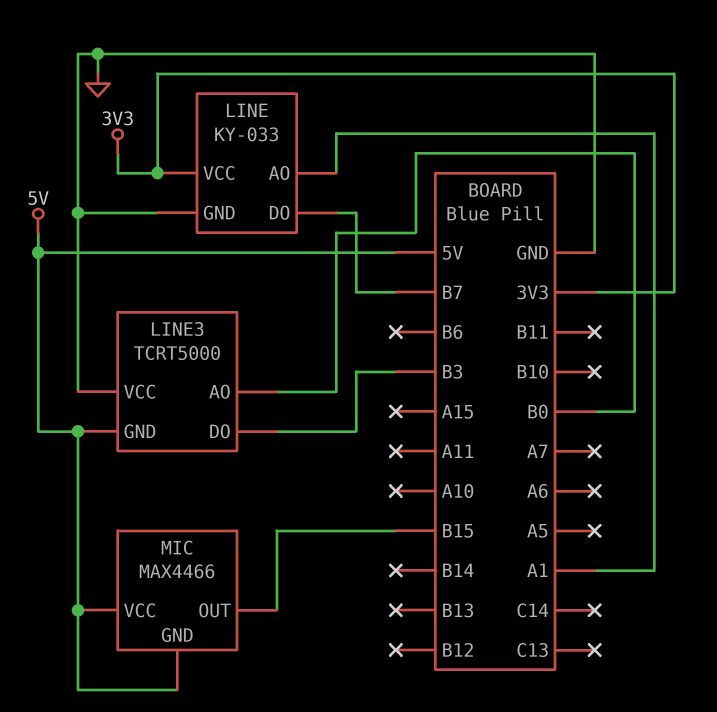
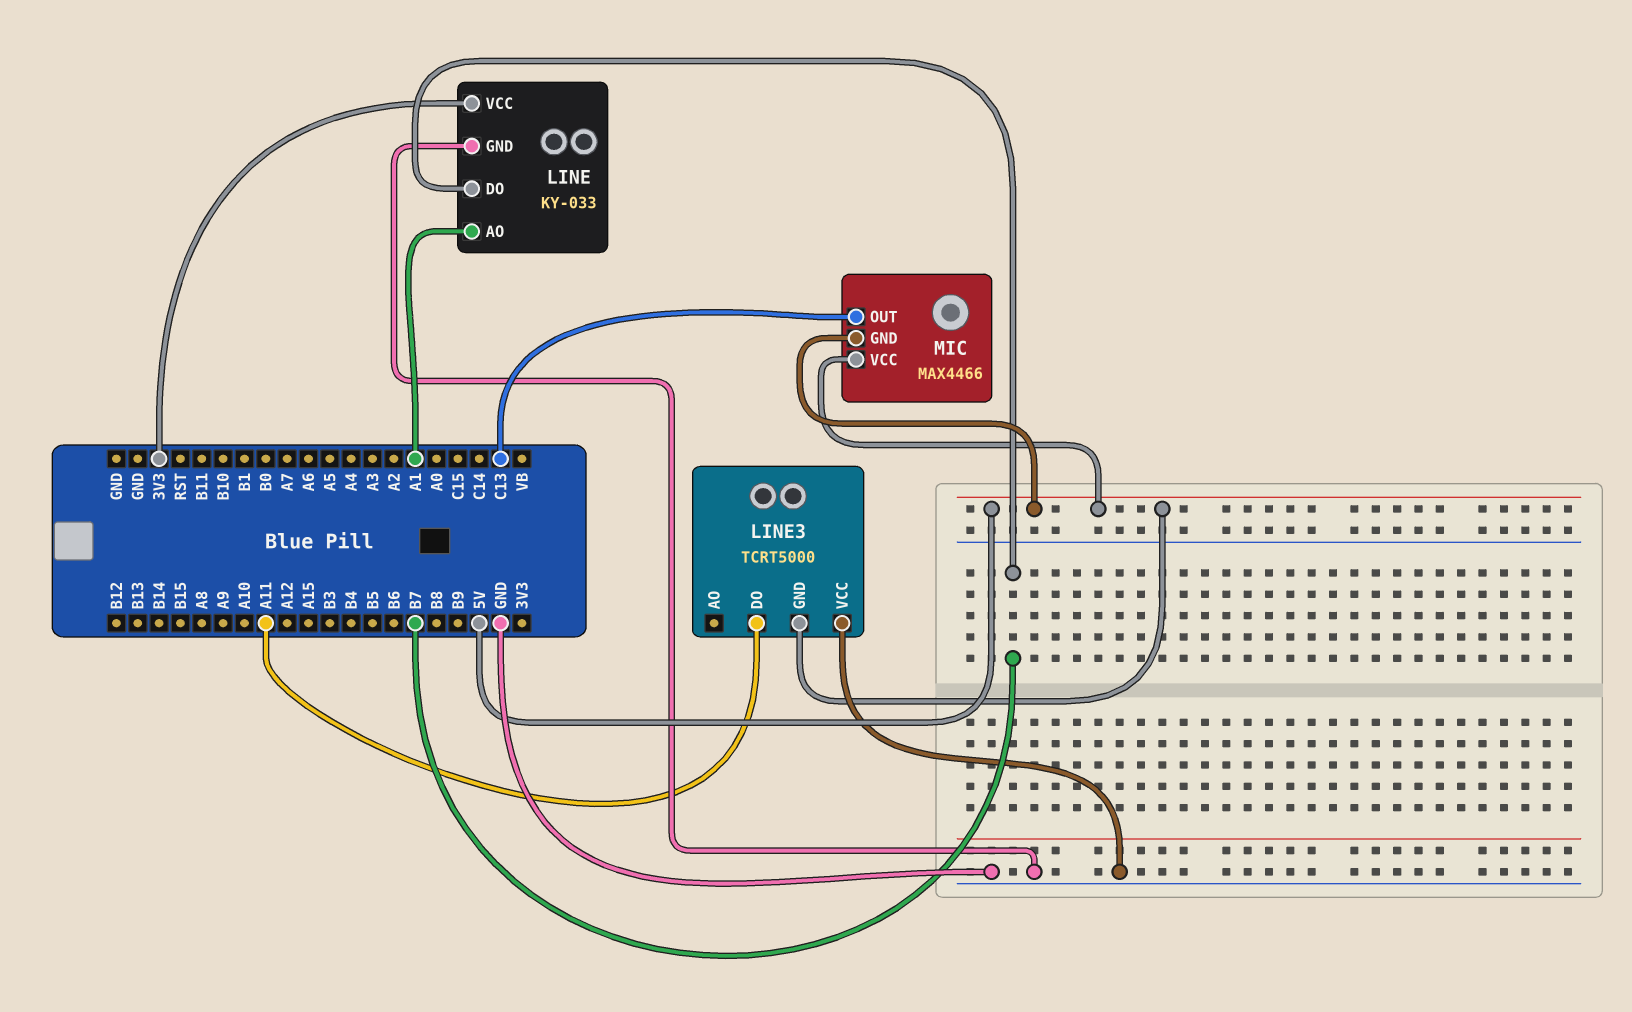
LINE3 pin AO: B0 -> none
LINE3 pin DO: B3 -> A11
MIC pin OUT: B15 -> C13

